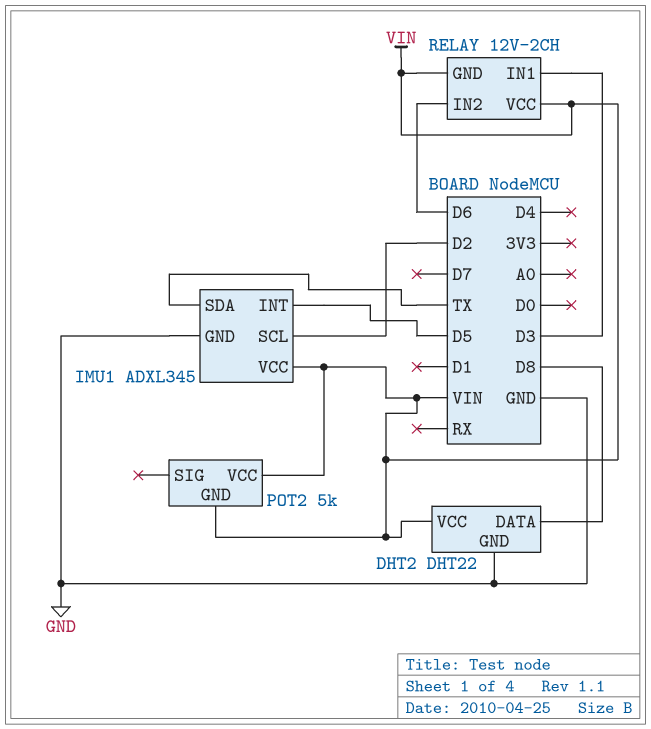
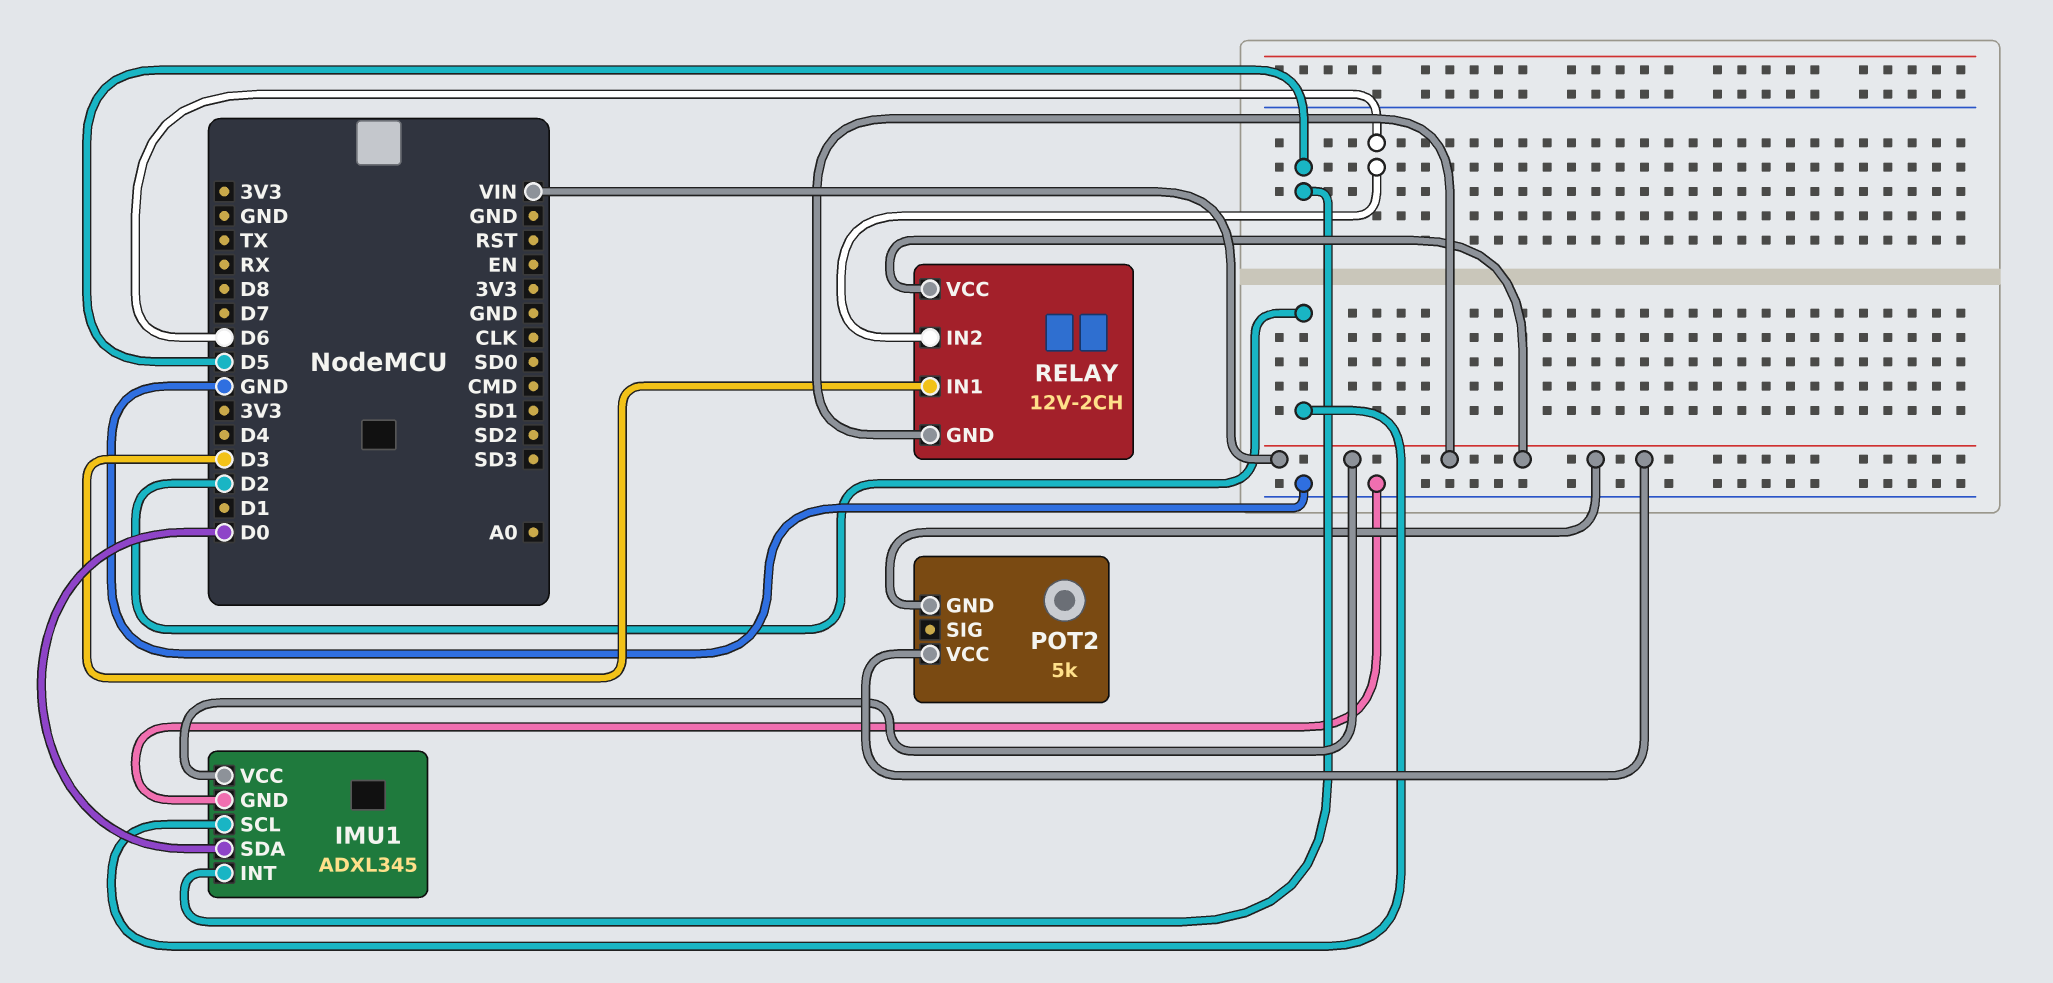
DHT2: DHT22 -> none
DHT2 pin DATA: D8 -> none
DHT2 pin GND: GND -> none
DHT2 pin VCC: VIN -> none
IMU1 pin SDA: TX -> D0

